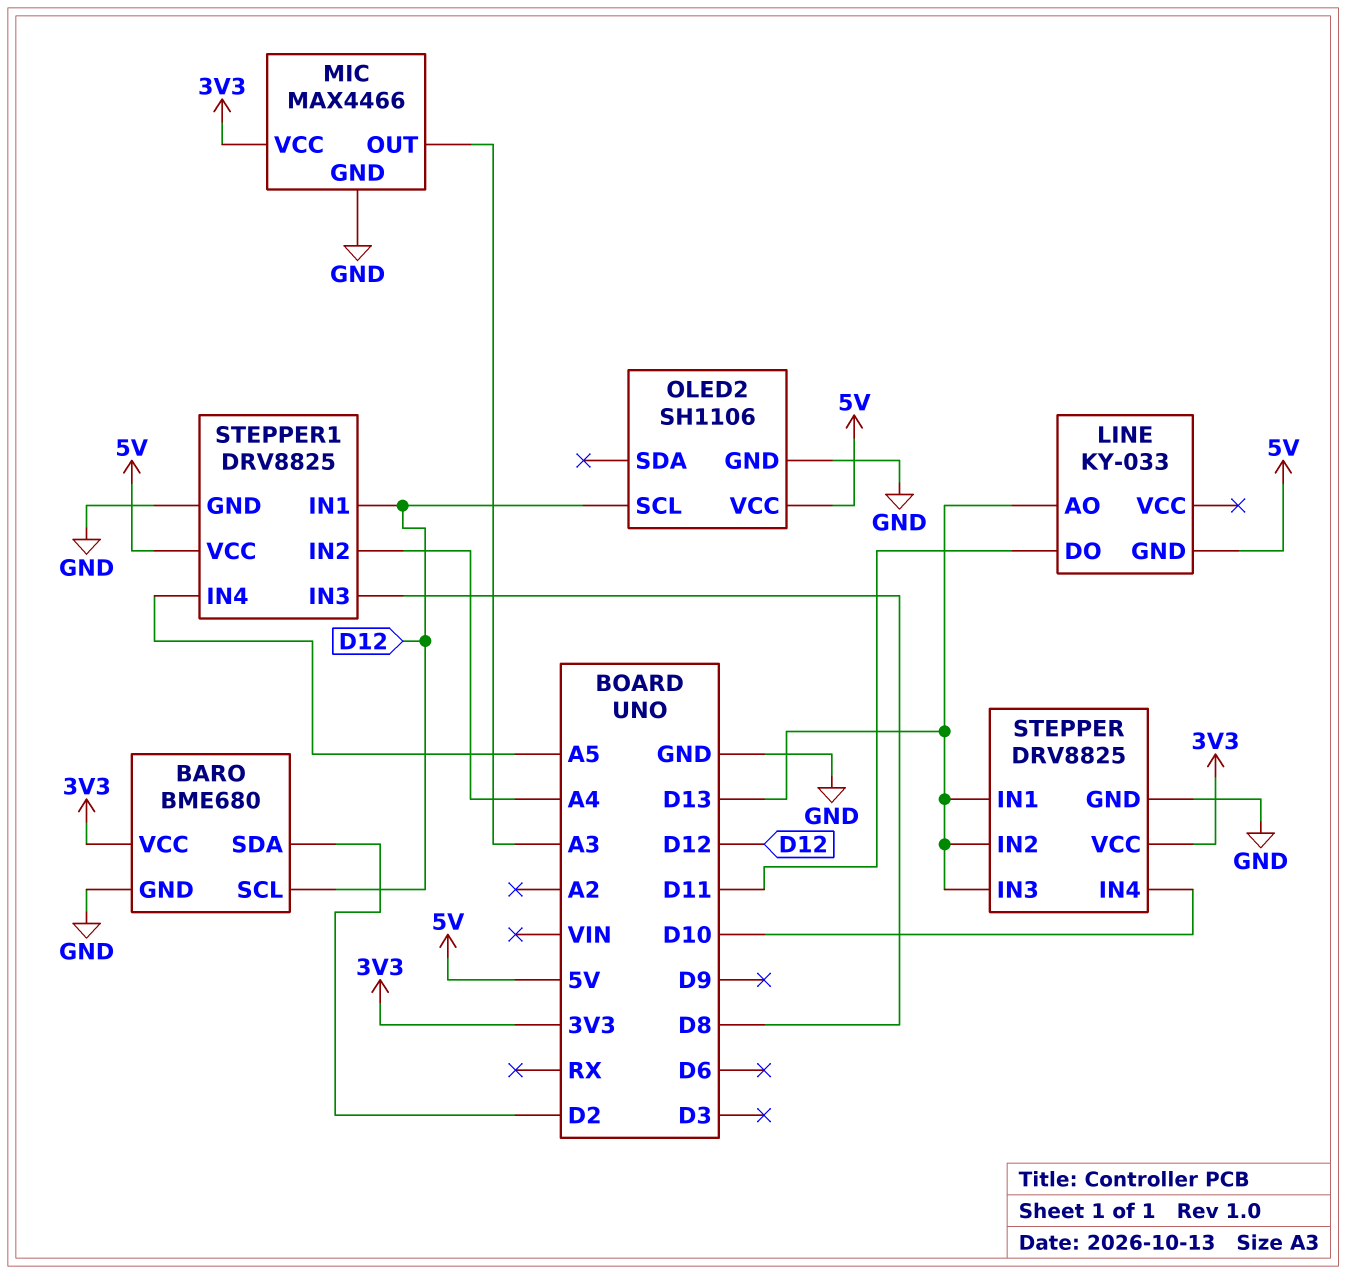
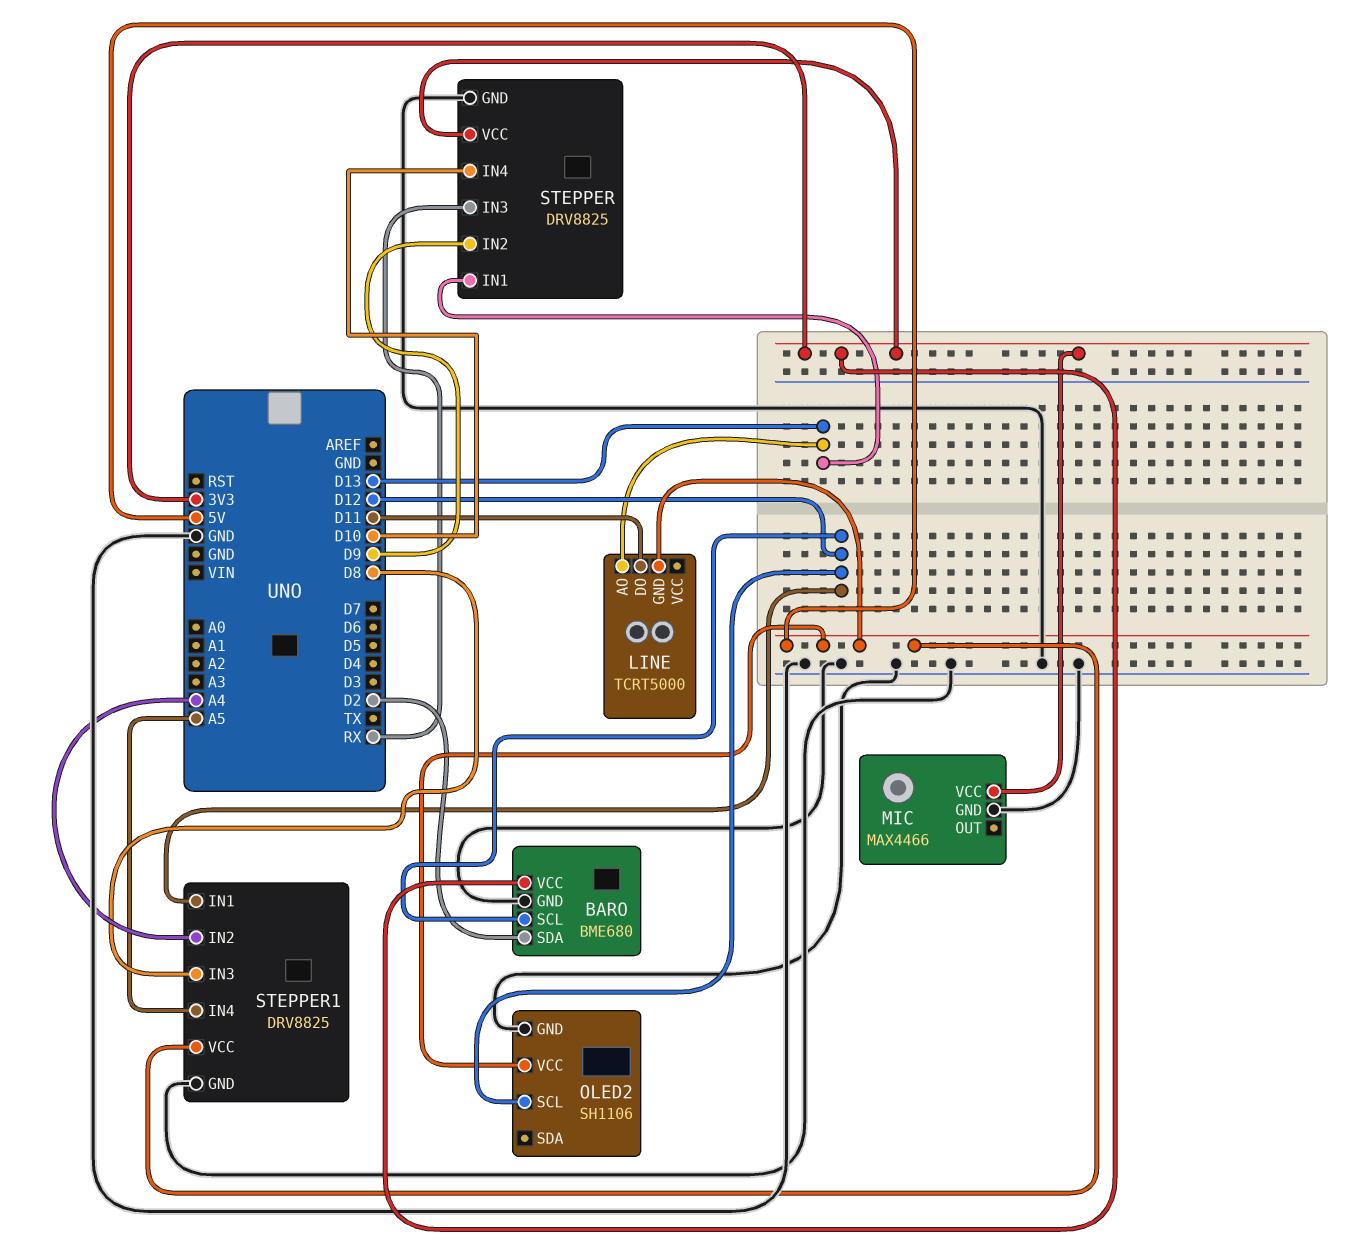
LINE: KY-033 -> TCRT5000
MIC pin OUT: A3 -> none
STEPPER pin IN2: D13 -> D9
STEPPER pin IN3: D13 -> RX

